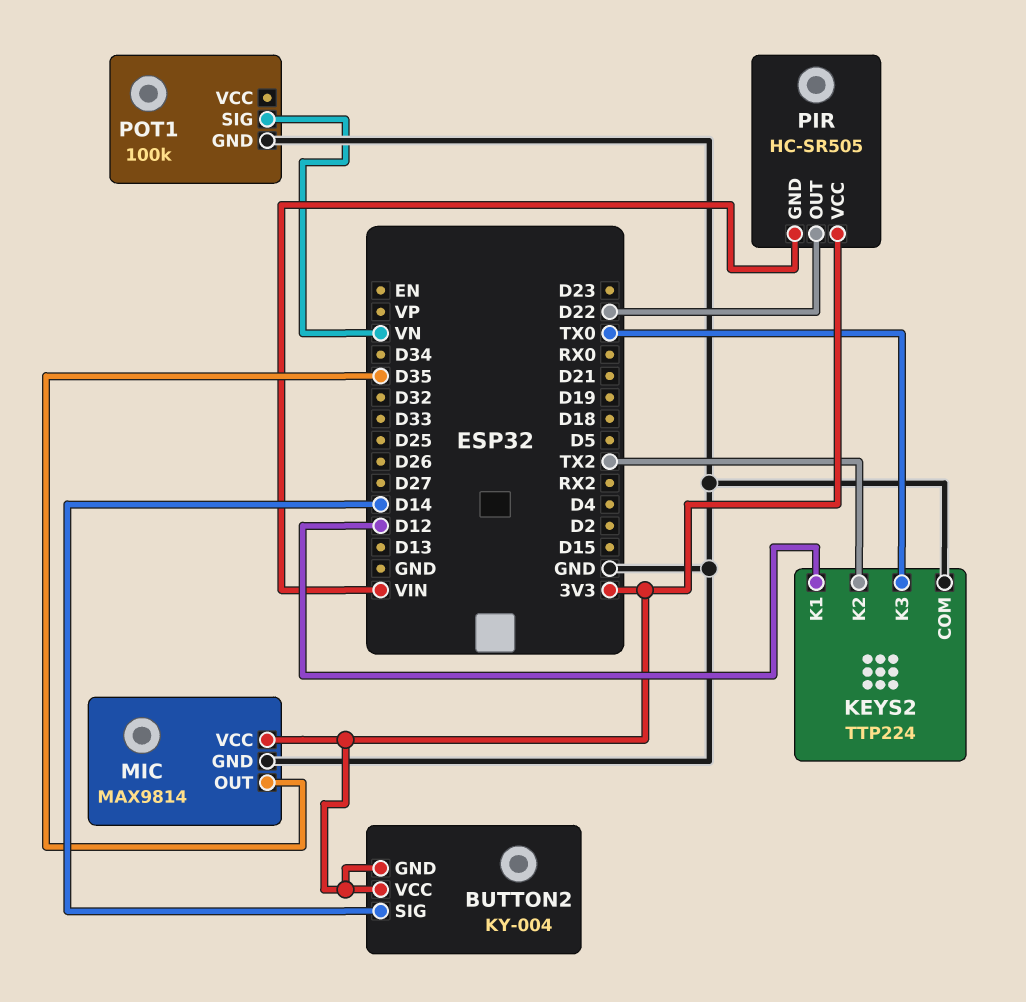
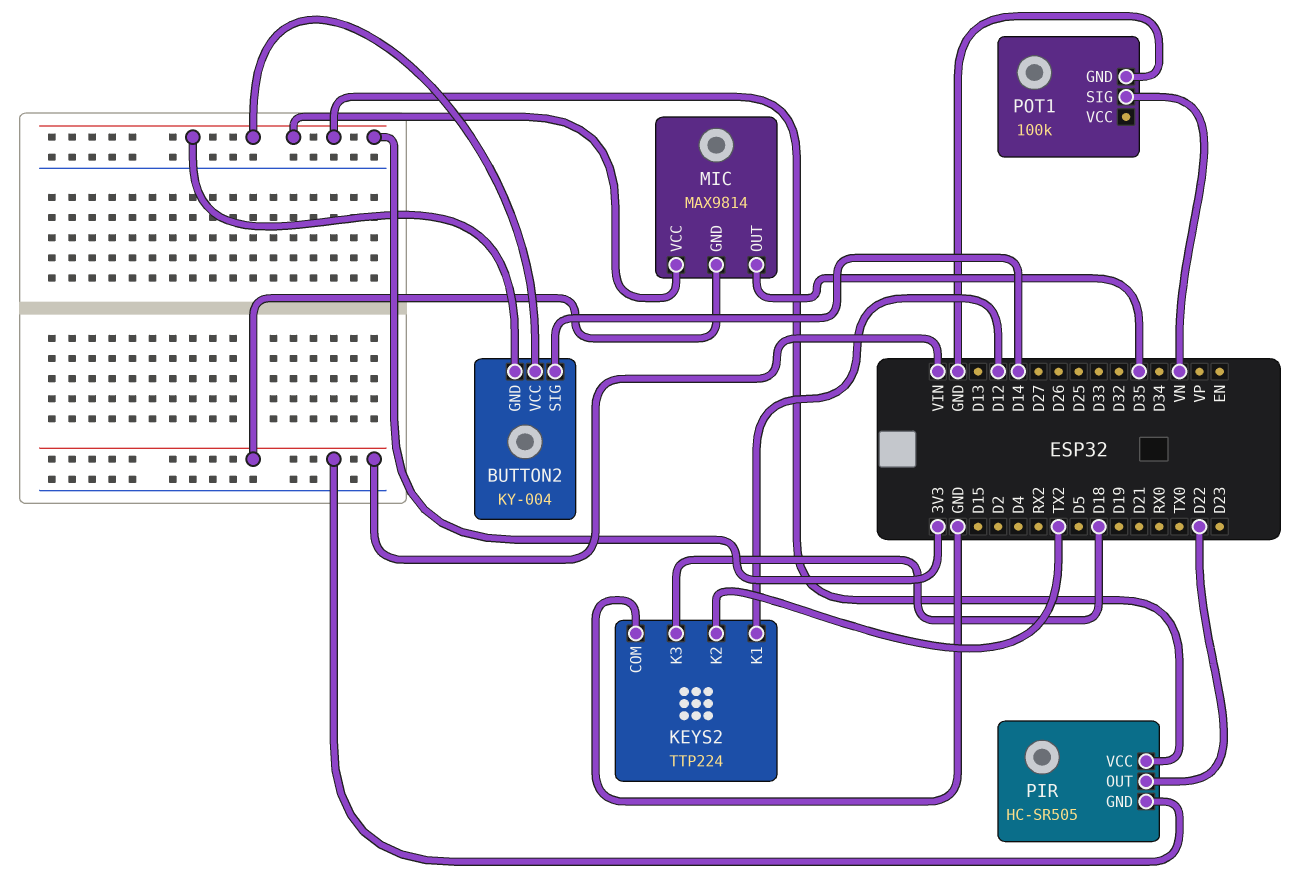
KEYS2 pin K3: TX0 -> D18
MIC pin GND: GND -> VIN

